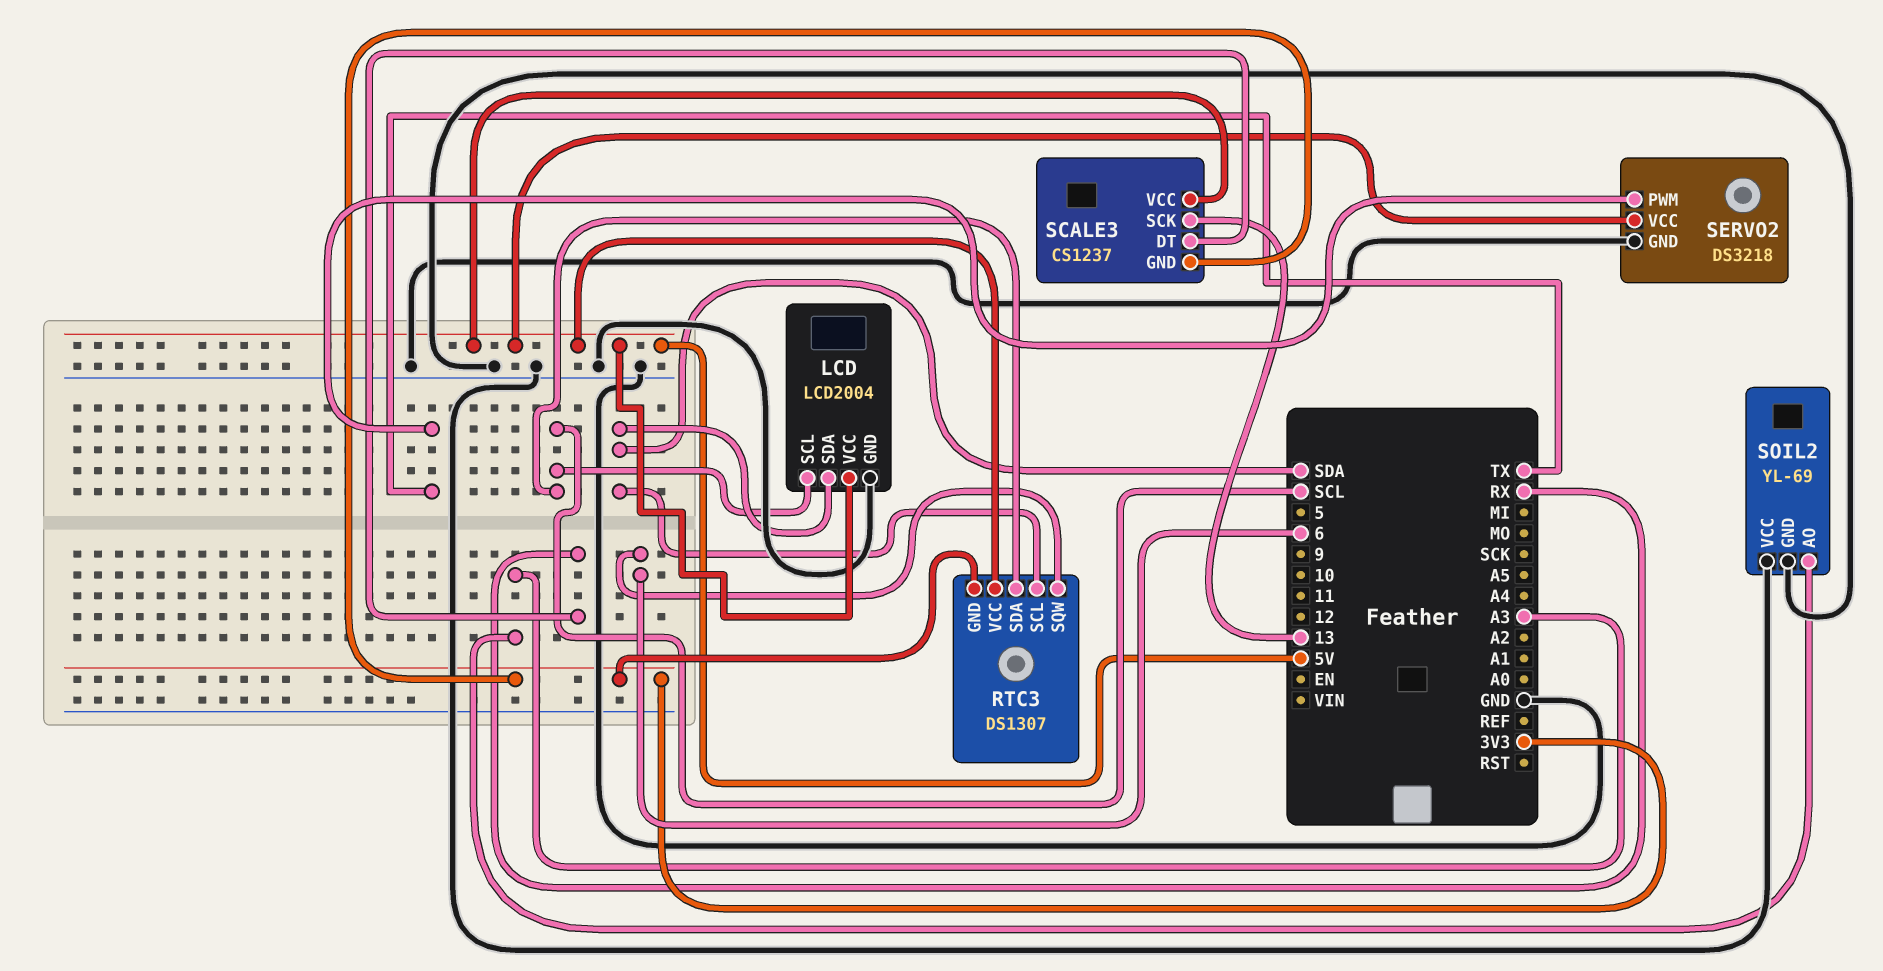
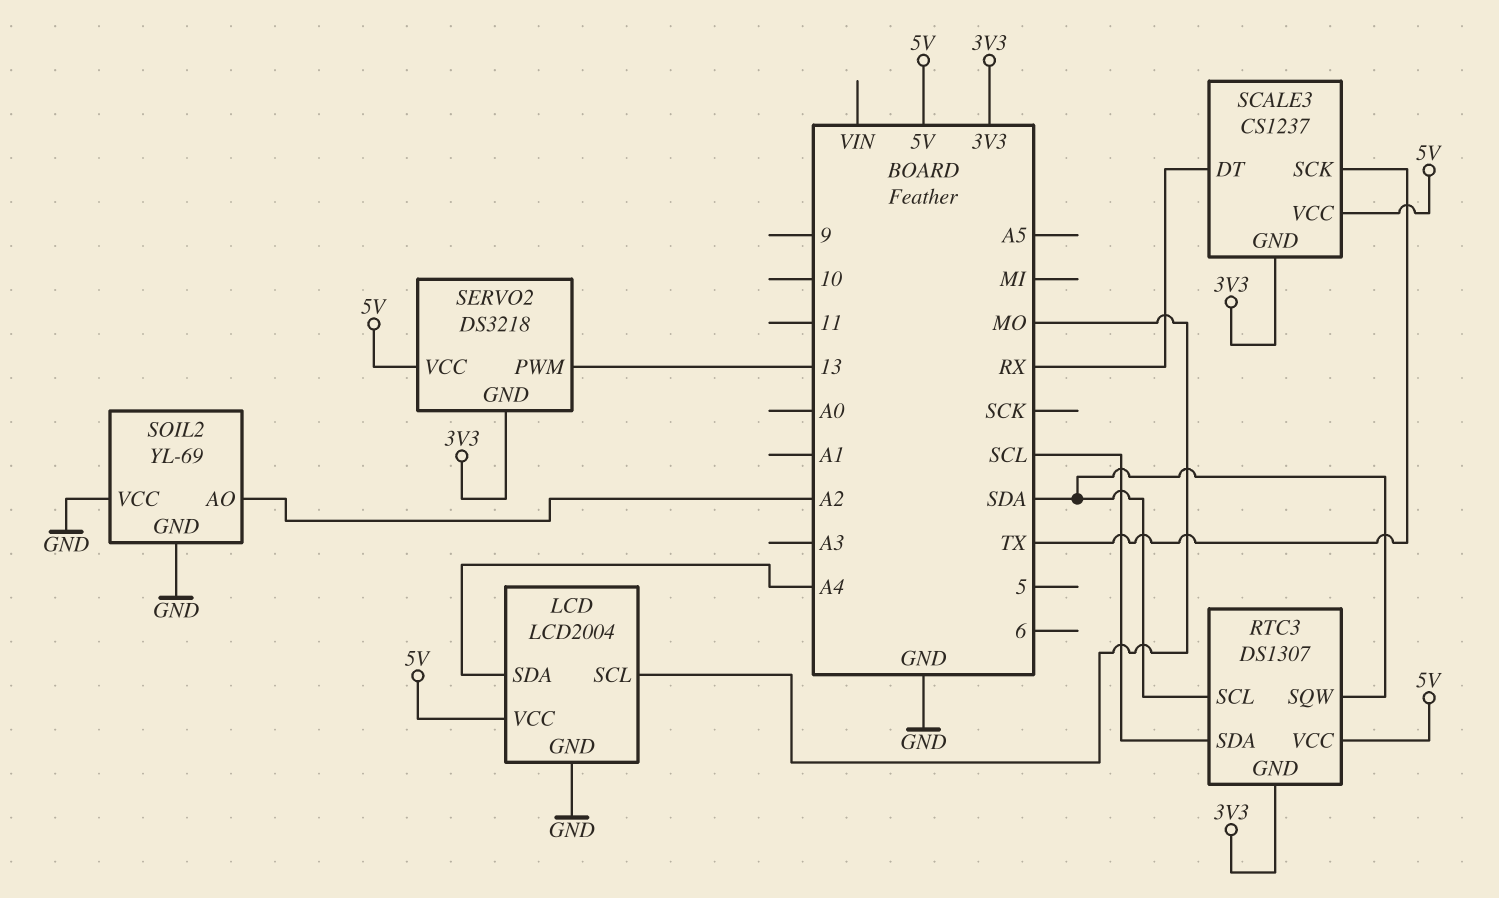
LCD pin SCL: SCL -> MO
LCD pin SDA: SDA -> A4
RTC3 pin SQW: 6 -> SDA
SCALE3 pin SCK: 13 -> TX
SERVO2 pin GND: GND -> 3V3
SERVO2 pin PWM: TX -> 13
SOIL2 pin AO: A3 -> A2

